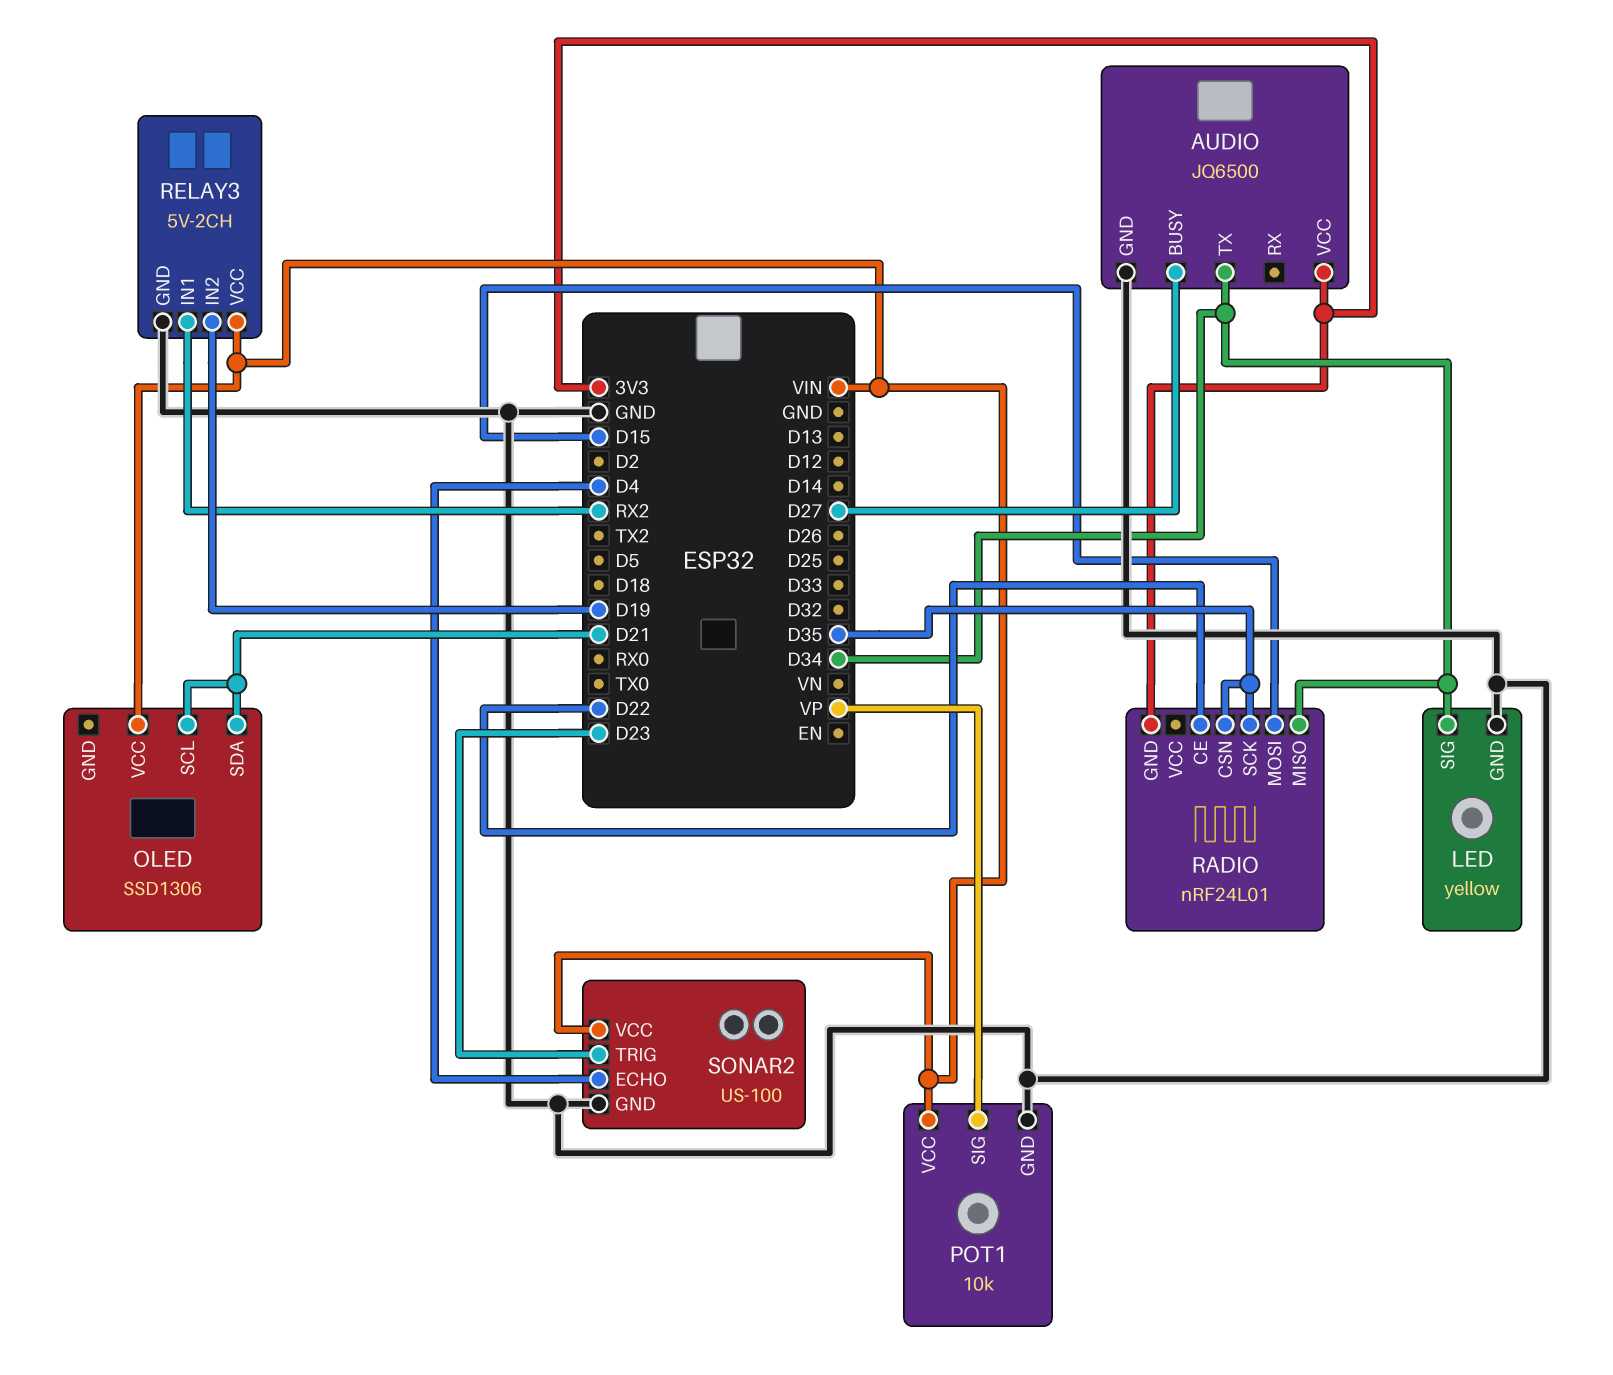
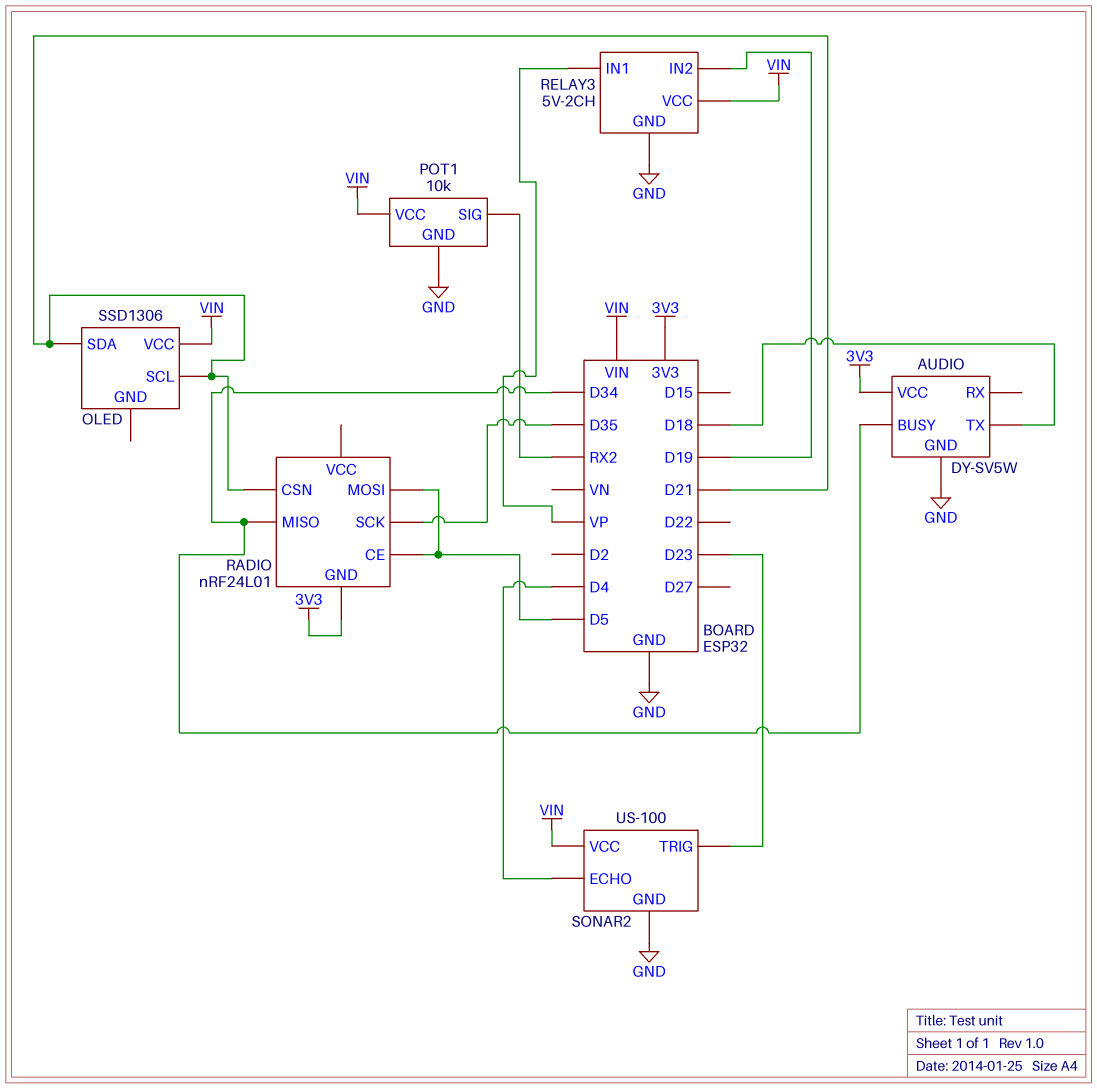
AUDIO: JQ6500 -> DY-SV5W
AUDIO pin BUSY: D27 -> D34
AUDIO pin TX: D34 -> D18
LED: yellow -> none
LED pin GND: GND -> none
LED pin SIG: D34 -> none
POT1 pin SIG: VP -> RX2
RADIO pin CE: D22 -> D5
RADIO pin CSN: D35 -> D21
RADIO pin MOSI: D15 -> D5
RELAY3 pin IN1: RX2 -> VP

